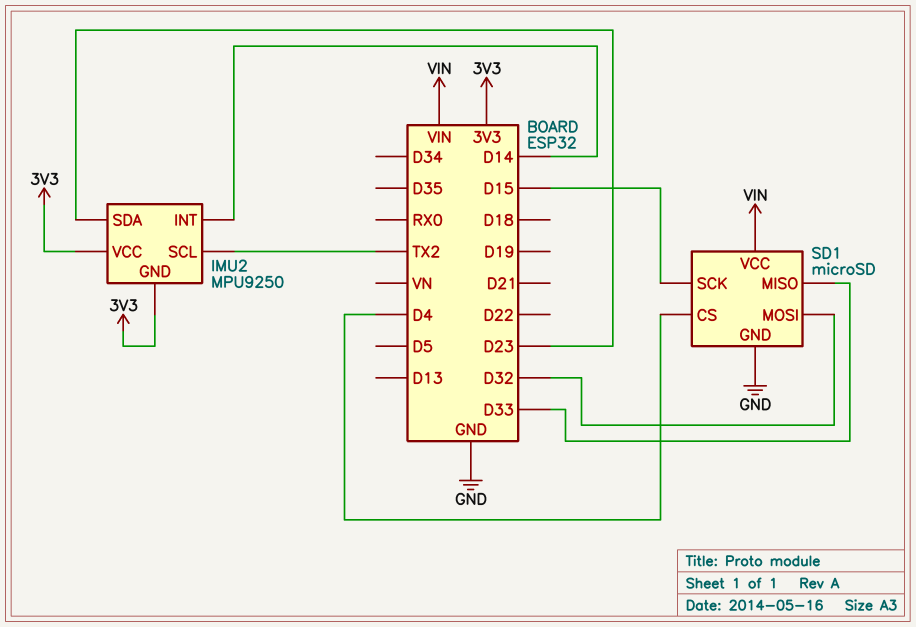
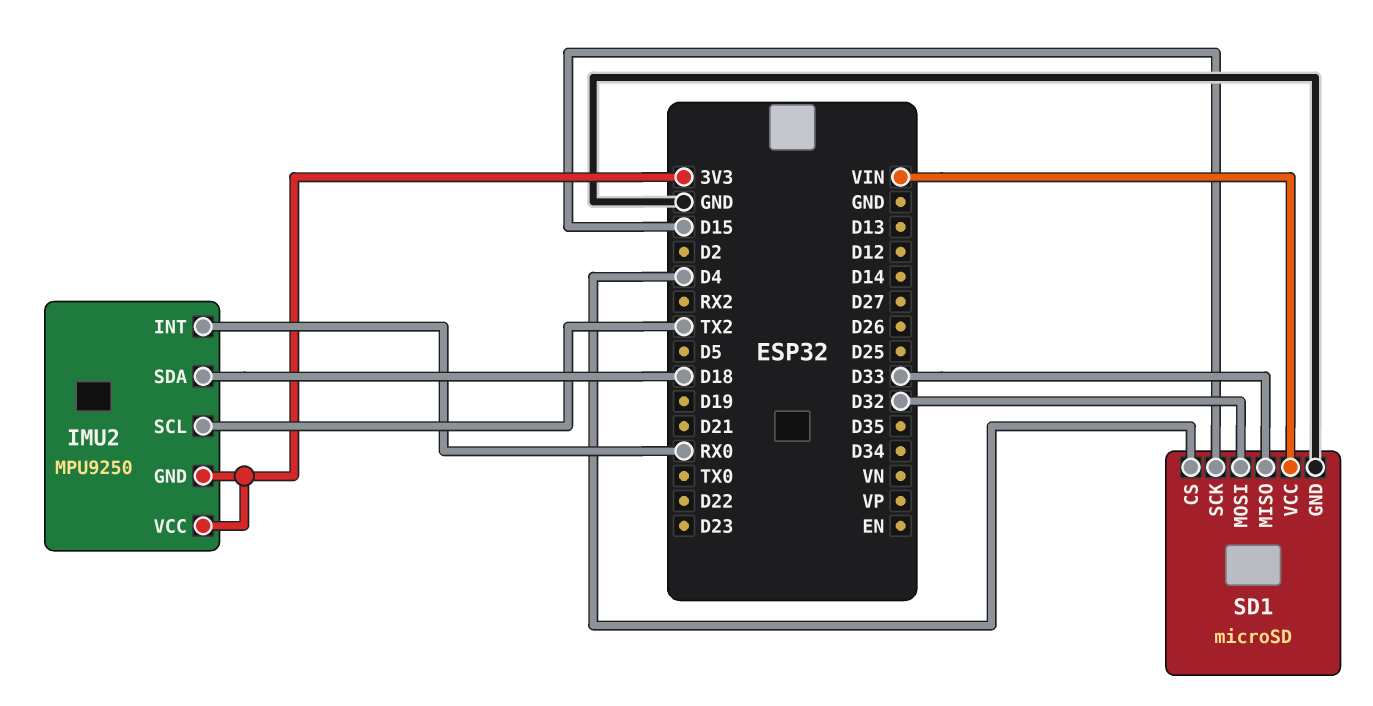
IMU2 pin INT: D14 -> RX0
IMU2 pin SDA: D23 -> D18

